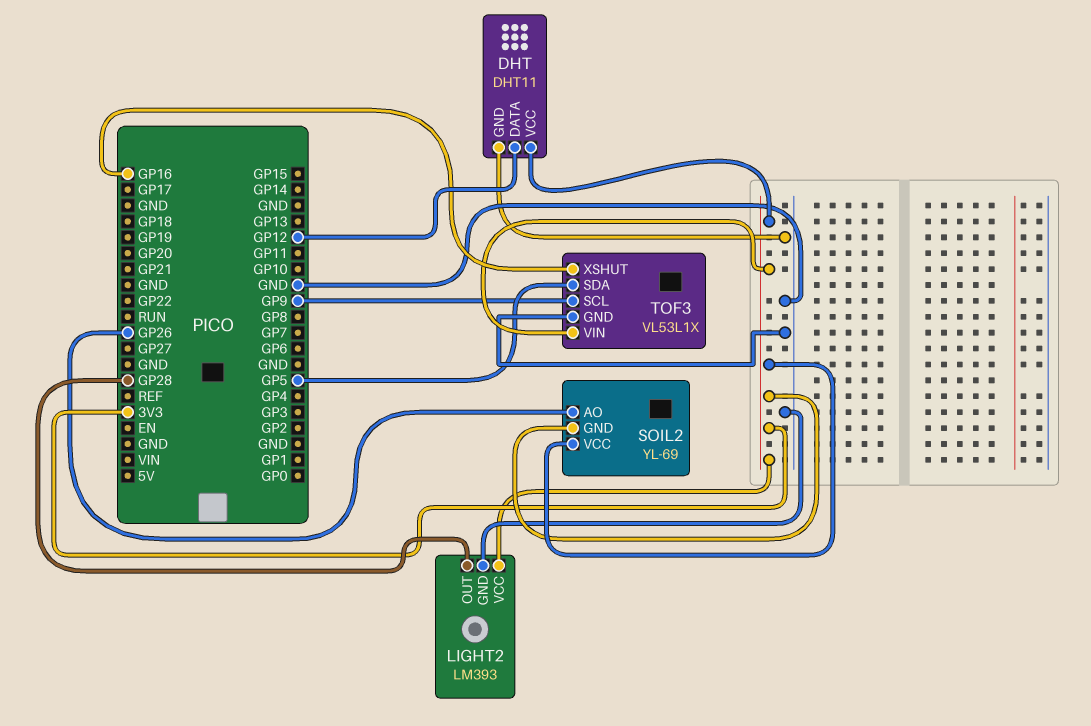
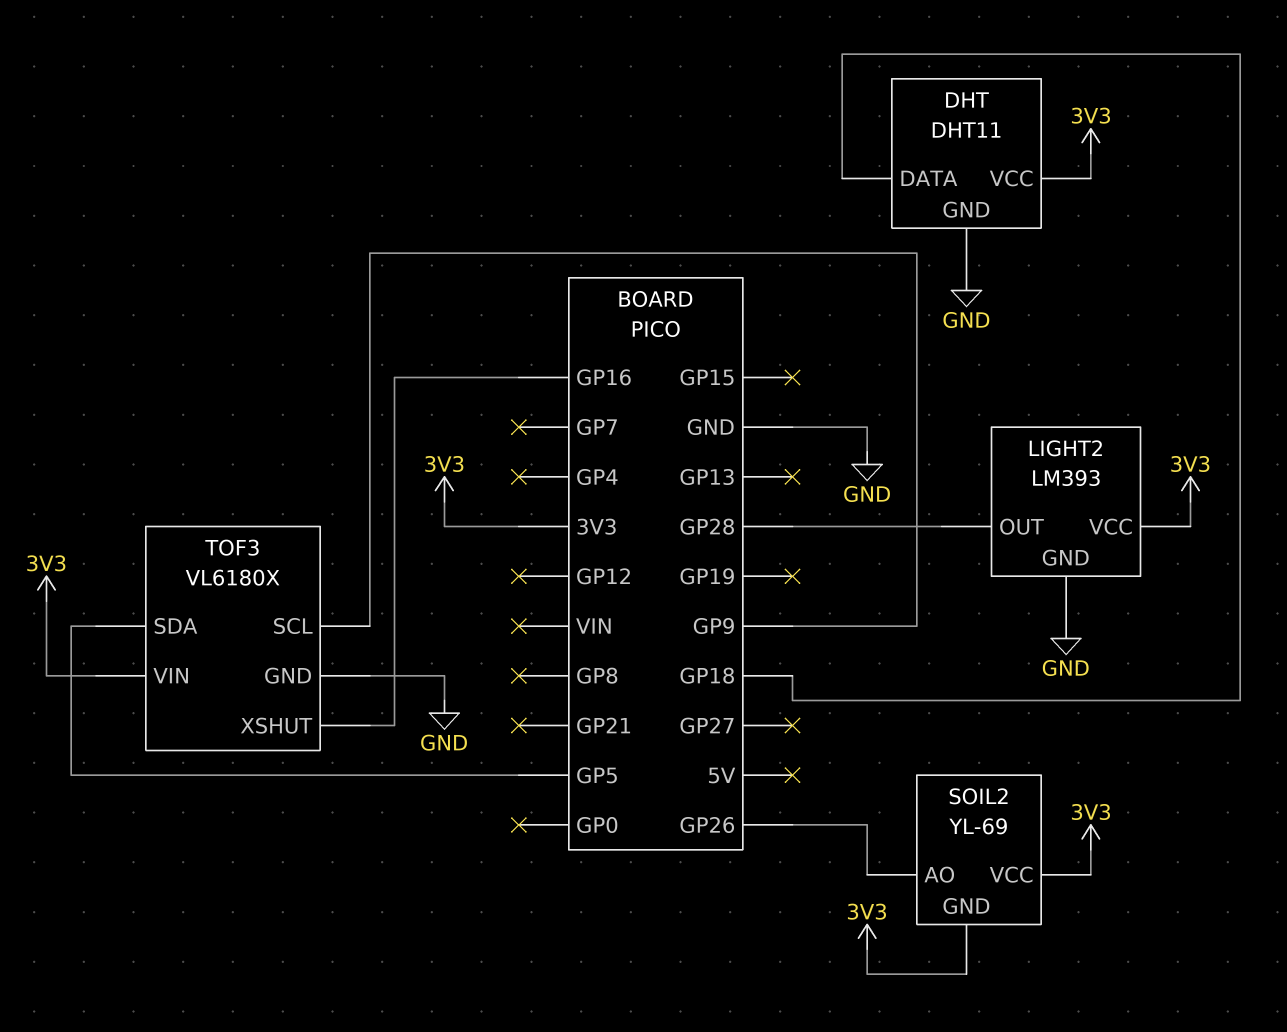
DHT pin DATA: GP12 -> GP18
TOF3: VL53L1X -> VL6180X

